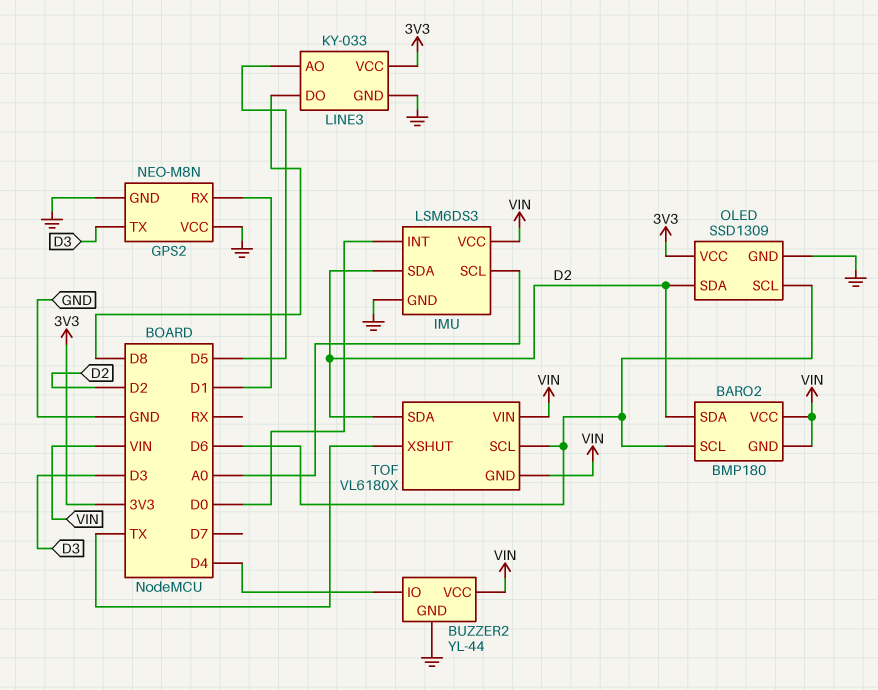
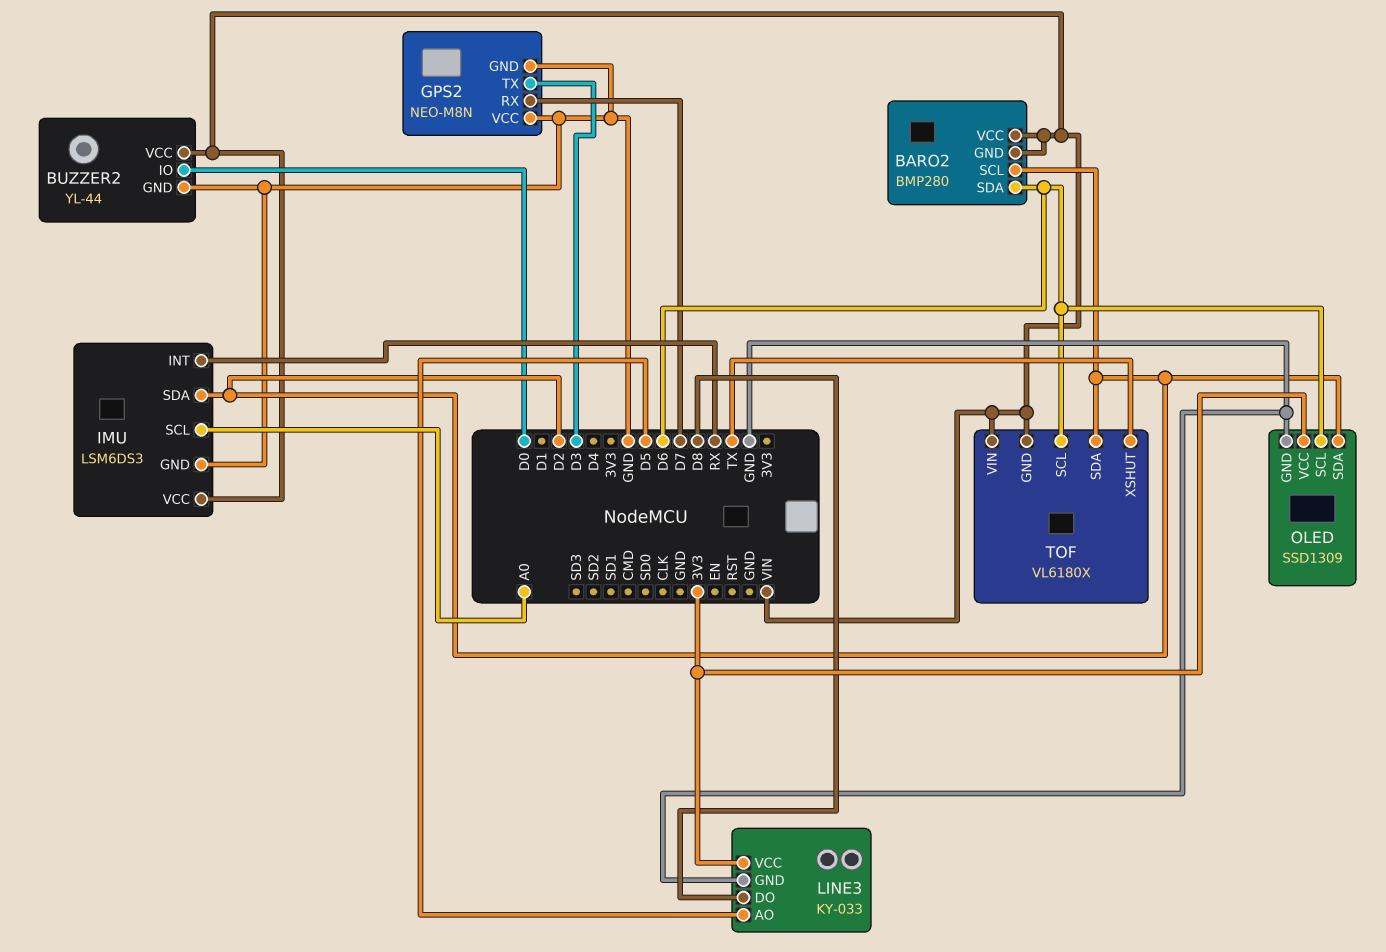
BARO2: BMP180 -> BMP280
BARO2 pin SCL: D6 -> D2
BARO2 pin SDA: D2 -> D6
BUZZER2 pin IO: D4 -> D0
GPS2 pin RX: D1 -> D7
IMU pin INT: D0 -> RX

